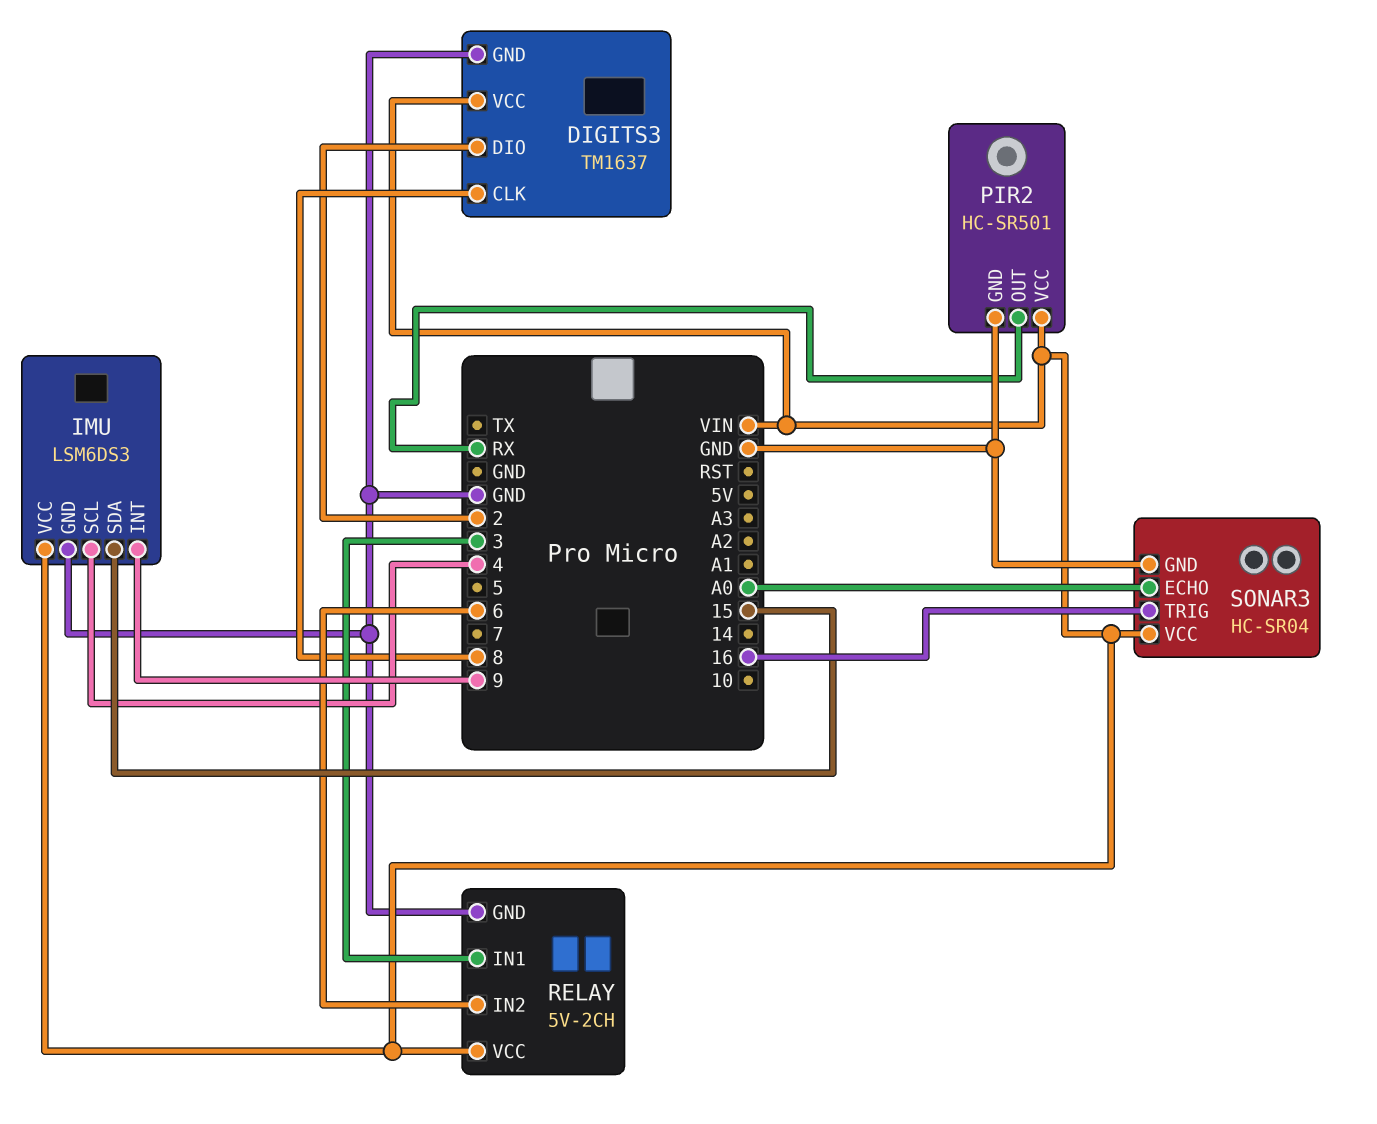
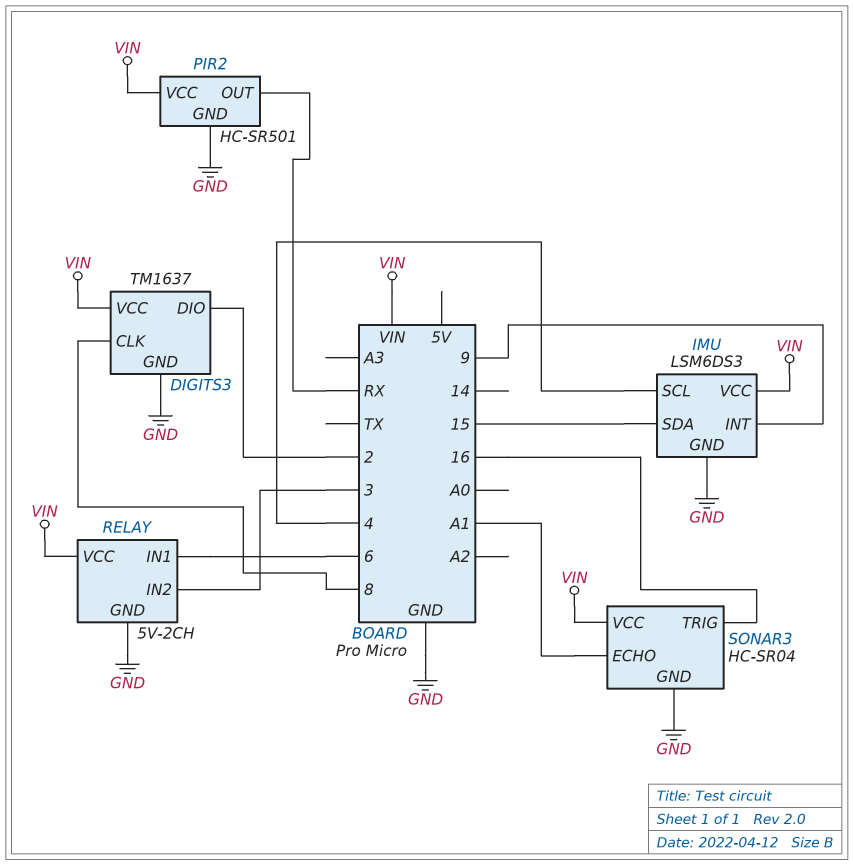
RELAY pin IN1: 3 -> 6
RELAY pin IN2: 6 -> 3
SONAR3 pin ECHO: A0 -> A1

